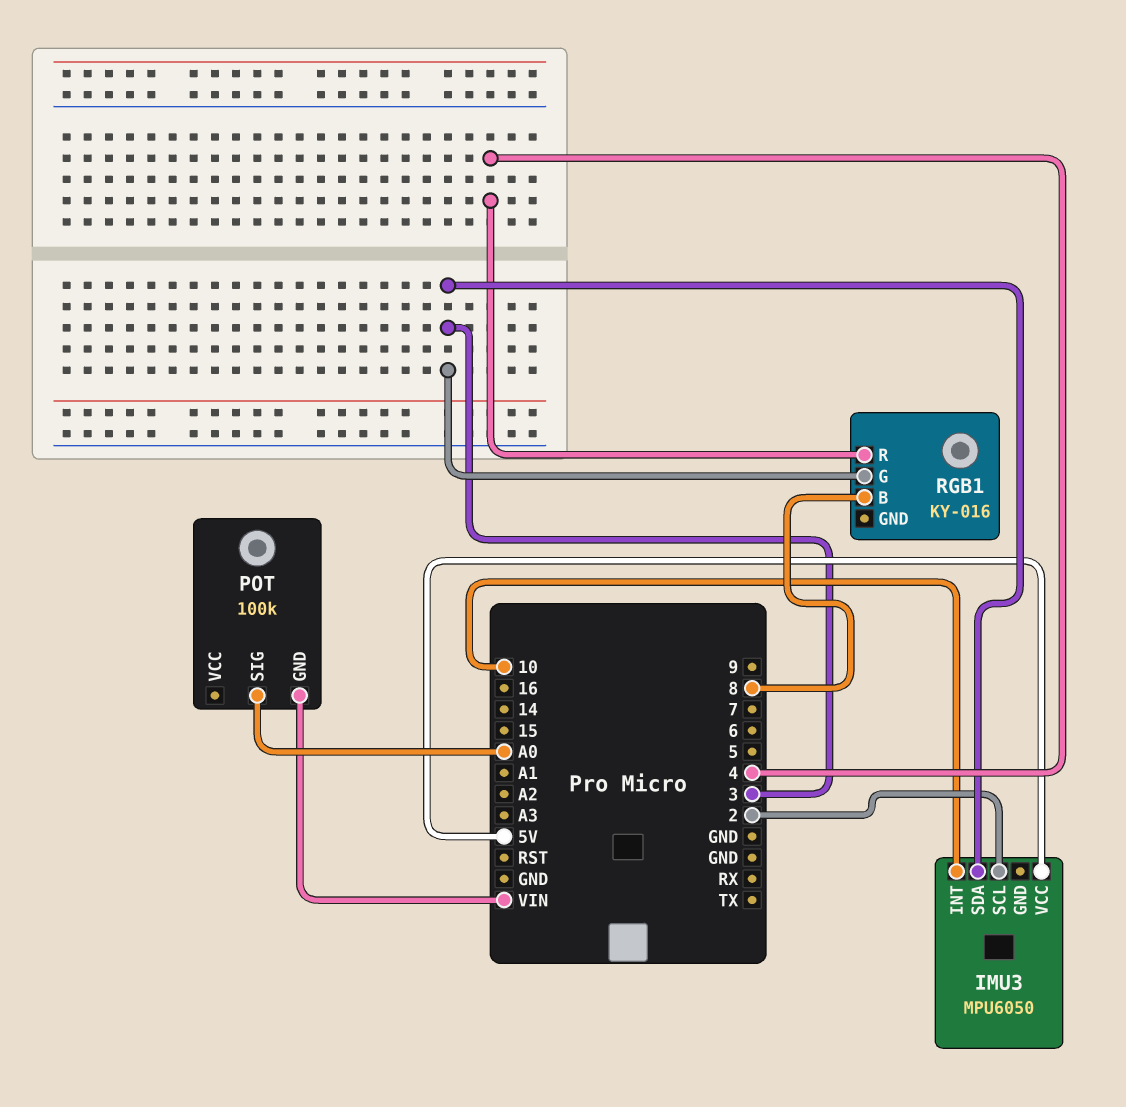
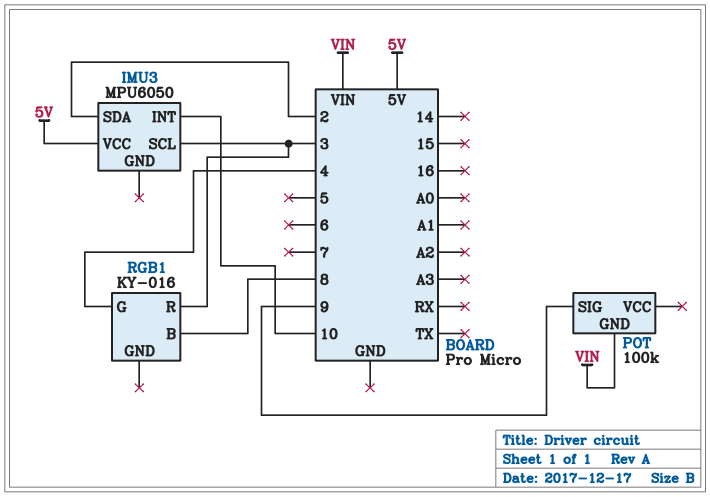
IMU3 pin SCL: 2 -> 3
IMU3 pin SDA: 3 -> 2
POT pin SIG: A0 -> 9
RGB1 pin G: 3 -> 4
RGB1 pin R: 4 -> 3

